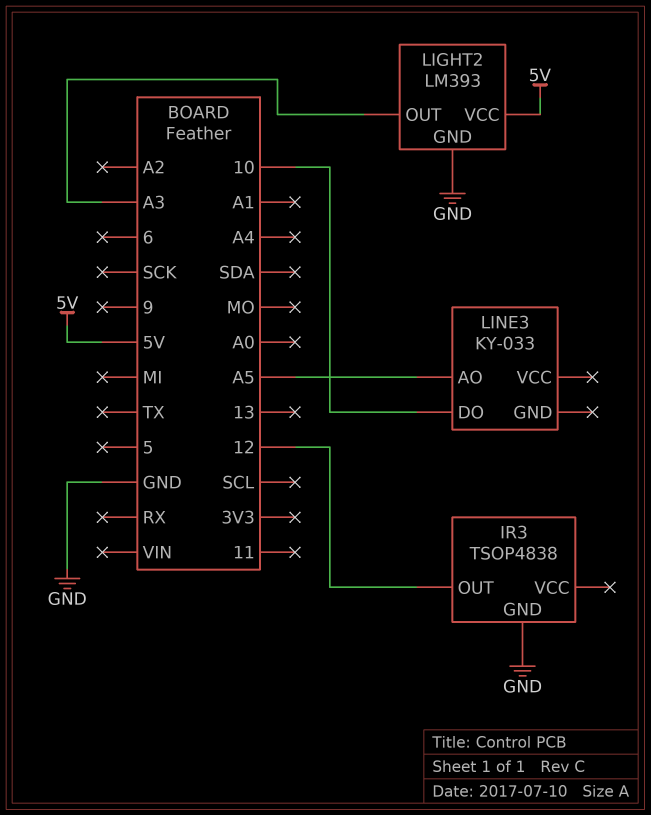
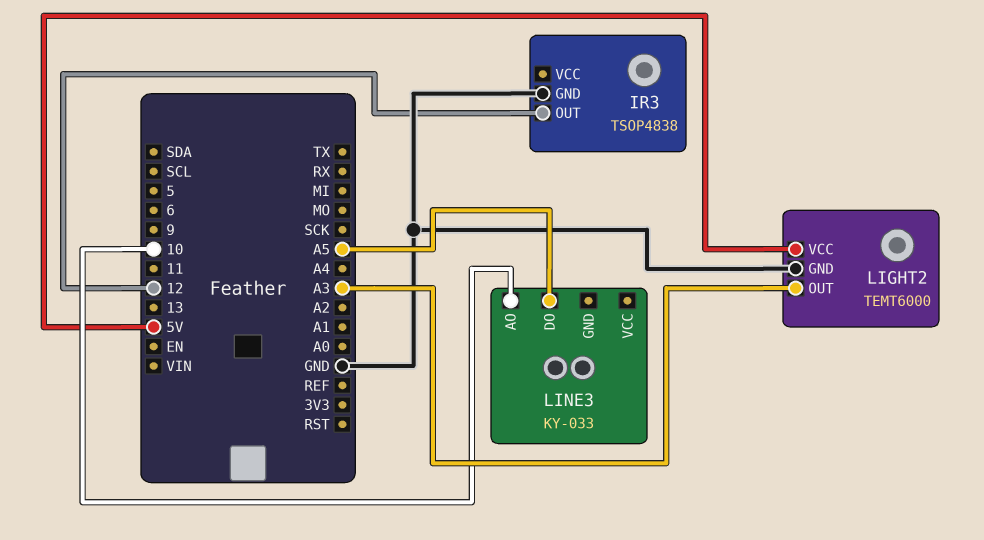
LIGHT2: LM393 -> TEMT6000
LINE3 pin AO: A5 -> 10
LINE3 pin DO: 10 -> A5

